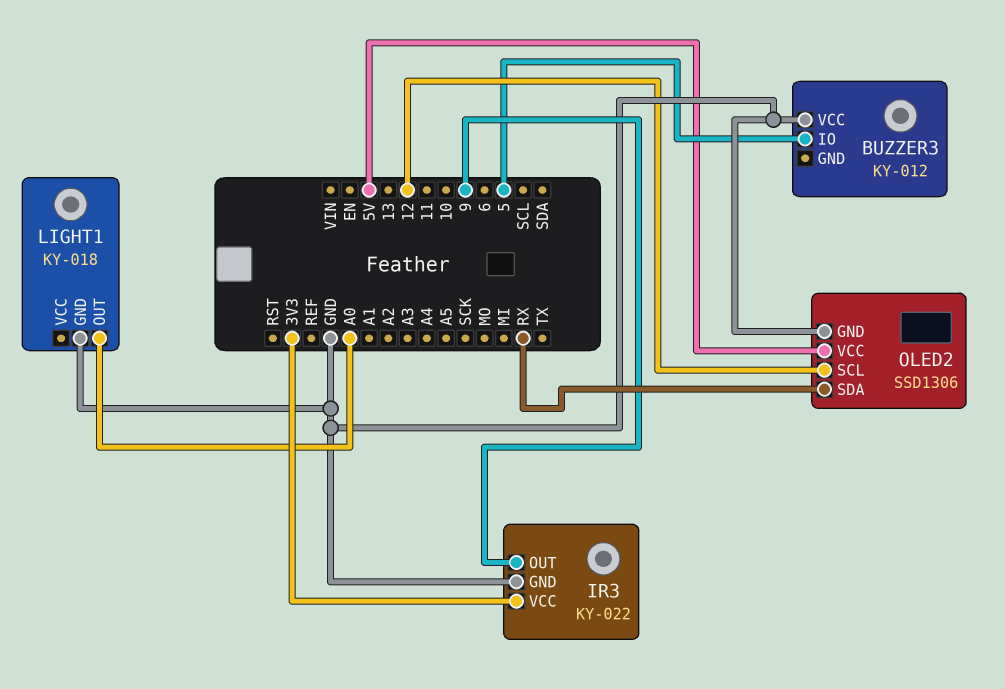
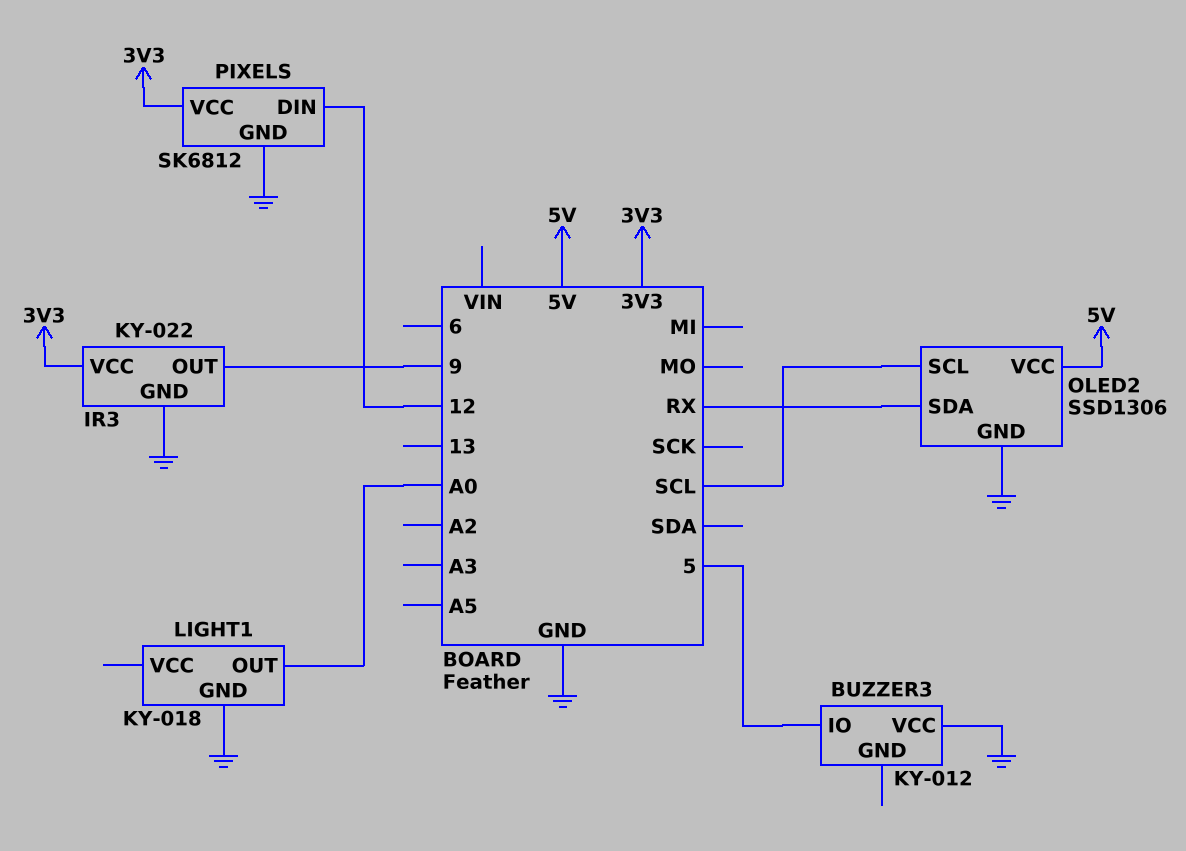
OLED2 pin SCL: 12 -> SCL
PIXELS: none -> SK6812
PIXELS pin DIN: none -> 12
PIXELS pin GND: none -> GND
PIXELS pin VCC: none -> 3V3

